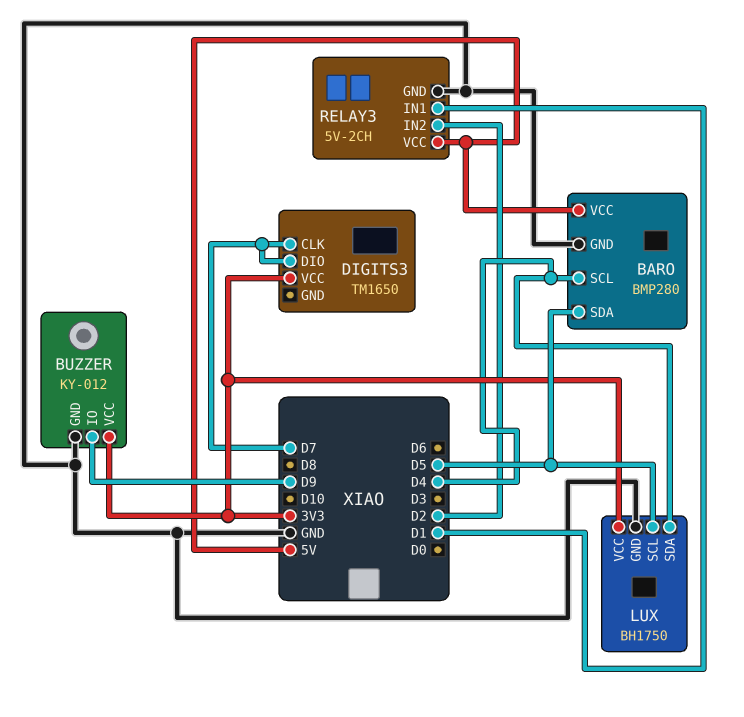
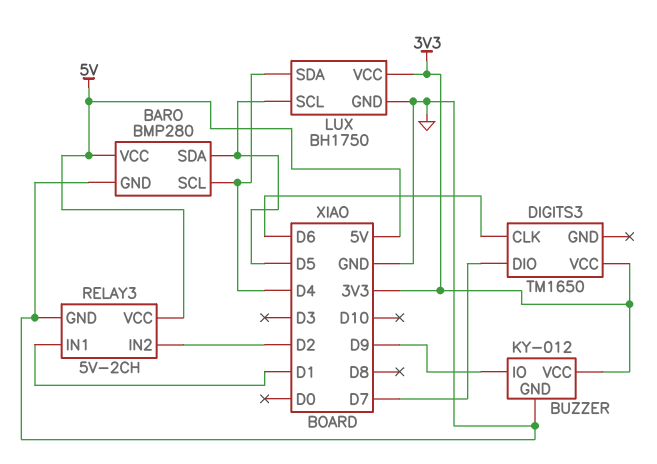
DIGITS3 pin CLK: D7 -> D6

